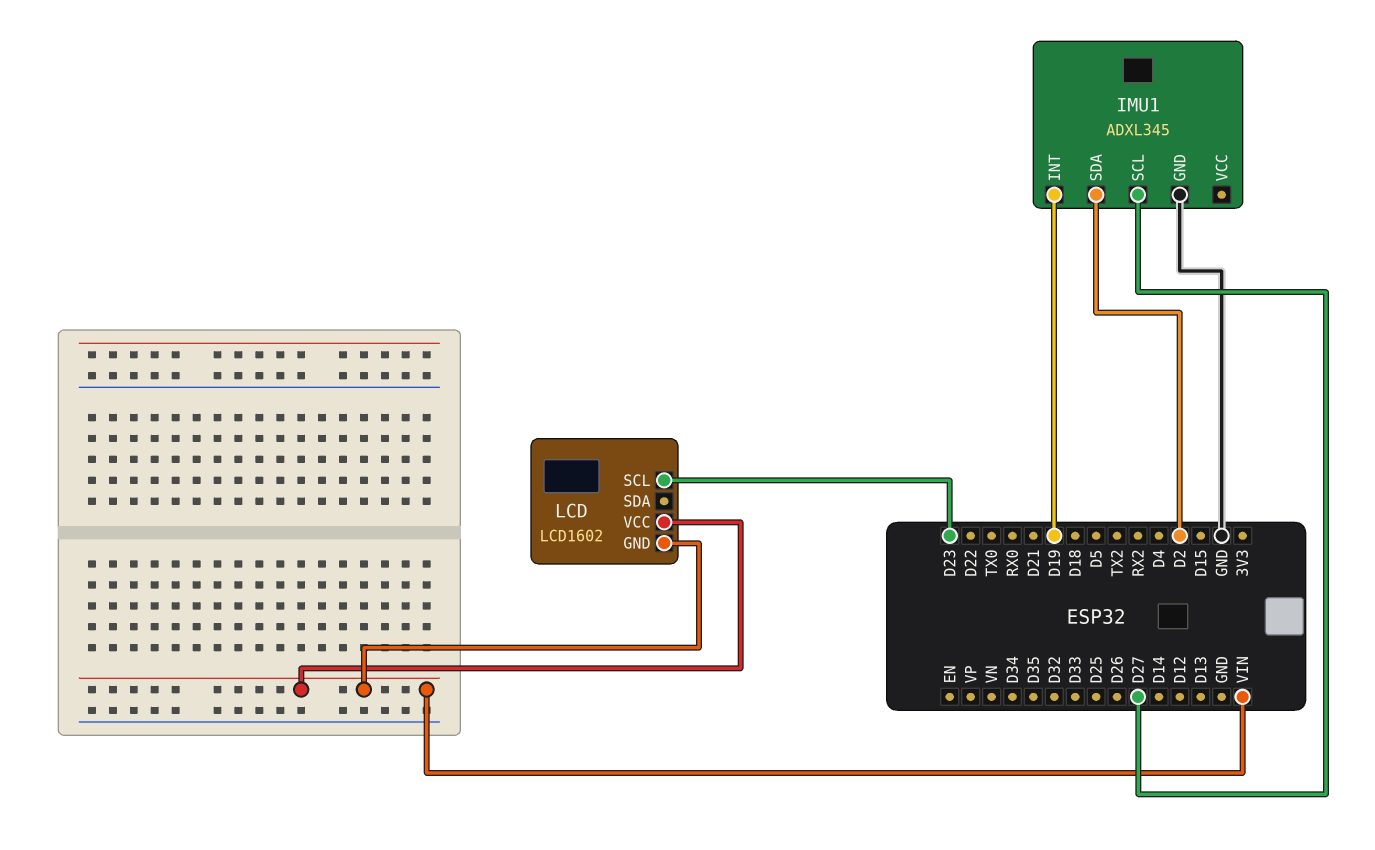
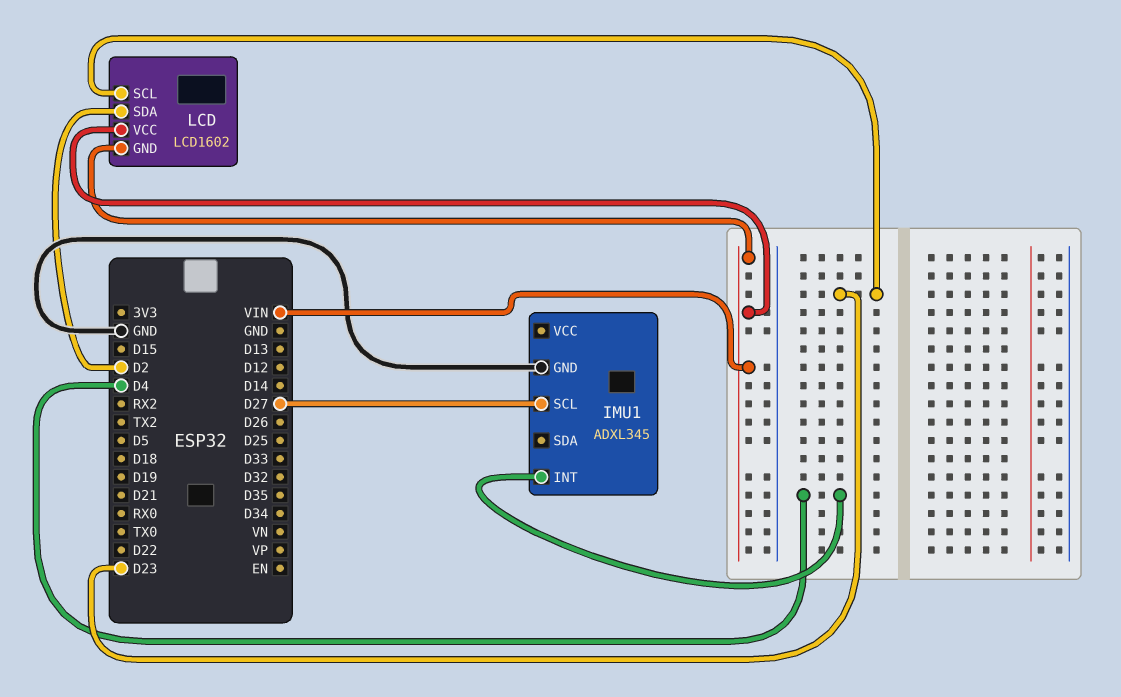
IMU1 pin INT: D19 -> D4
IMU1 pin SDA: D2 -> none
LCD pin SDA: none -> D2

